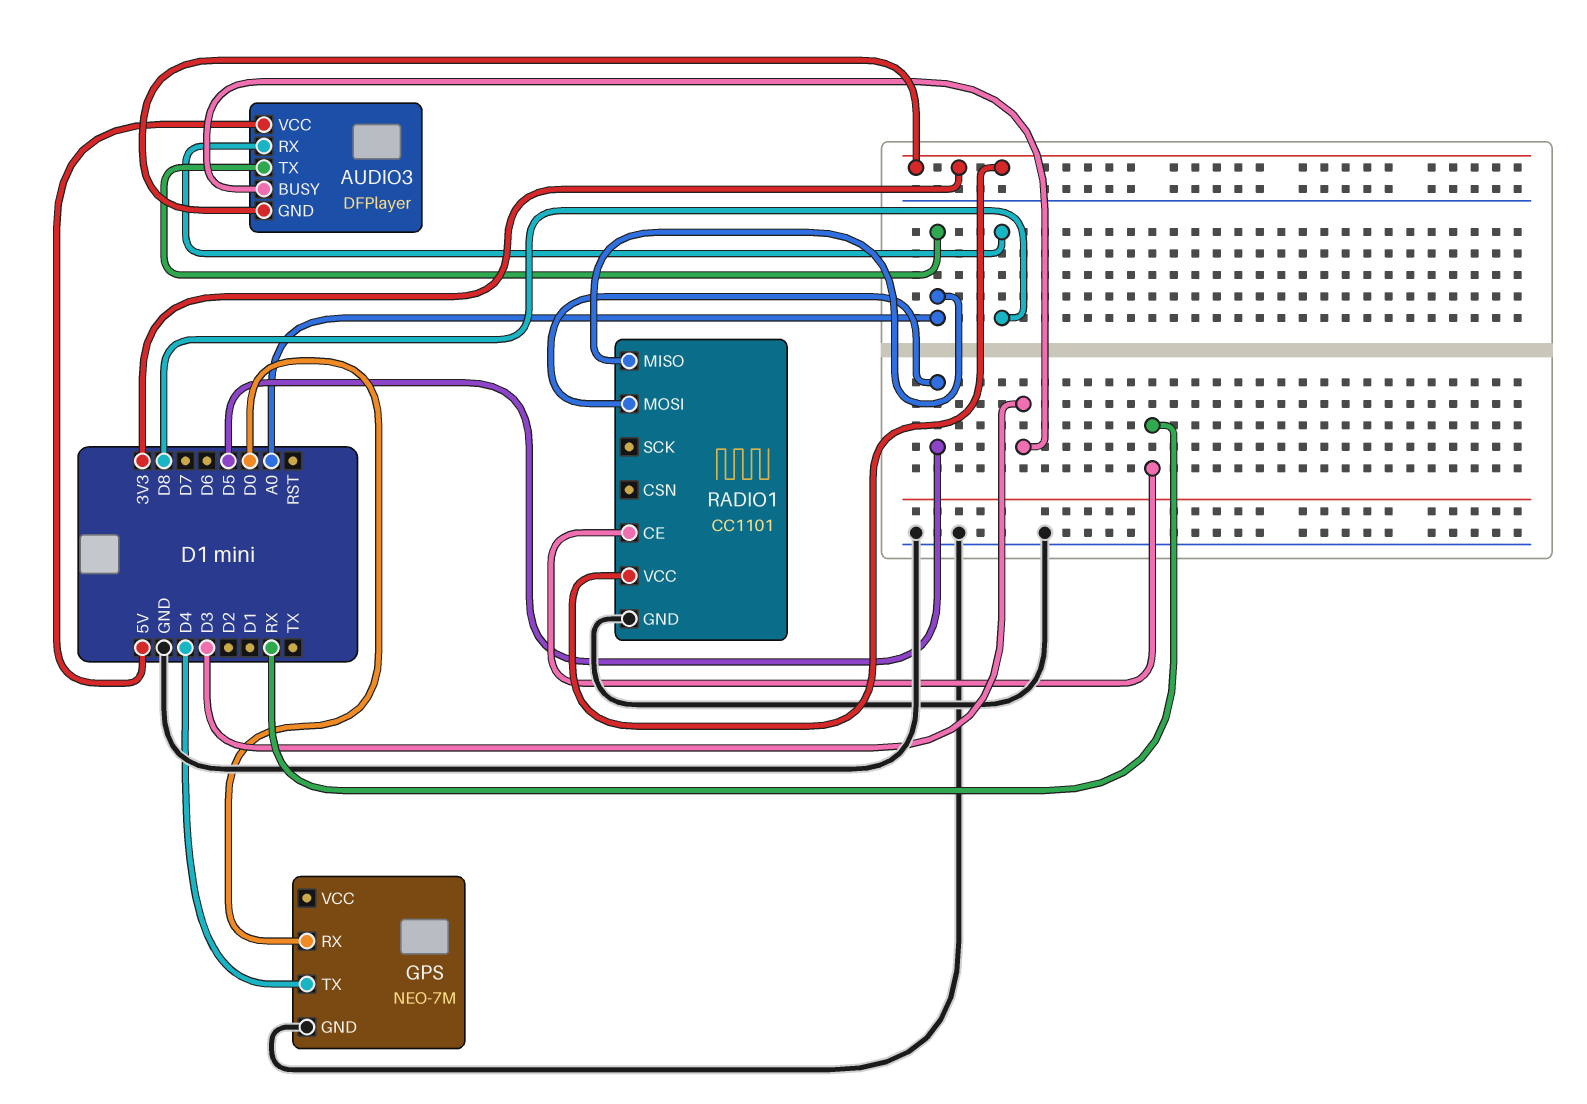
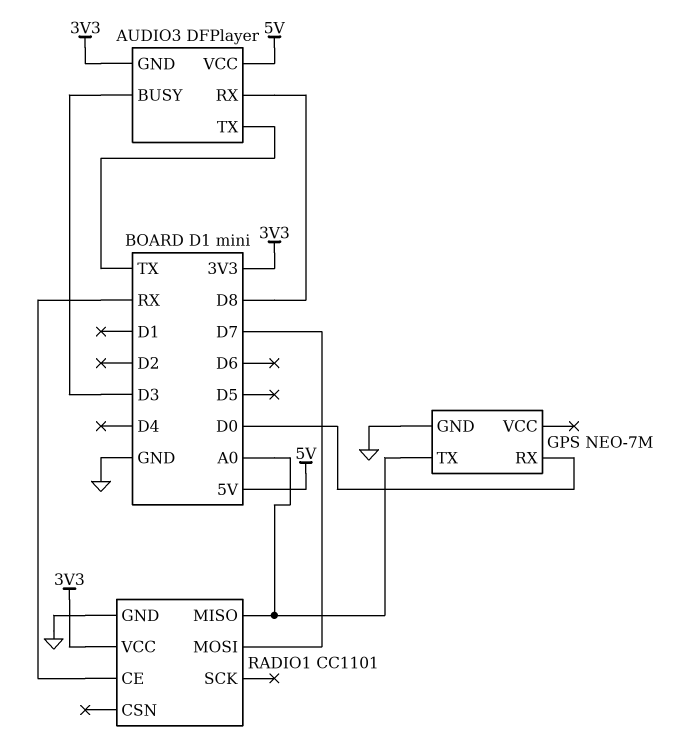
AUDIO3 pin TX: A0 -> TX
GPS pin TX: D4 -> A0
RADIO1 pin MOSI: D5 -> D7

